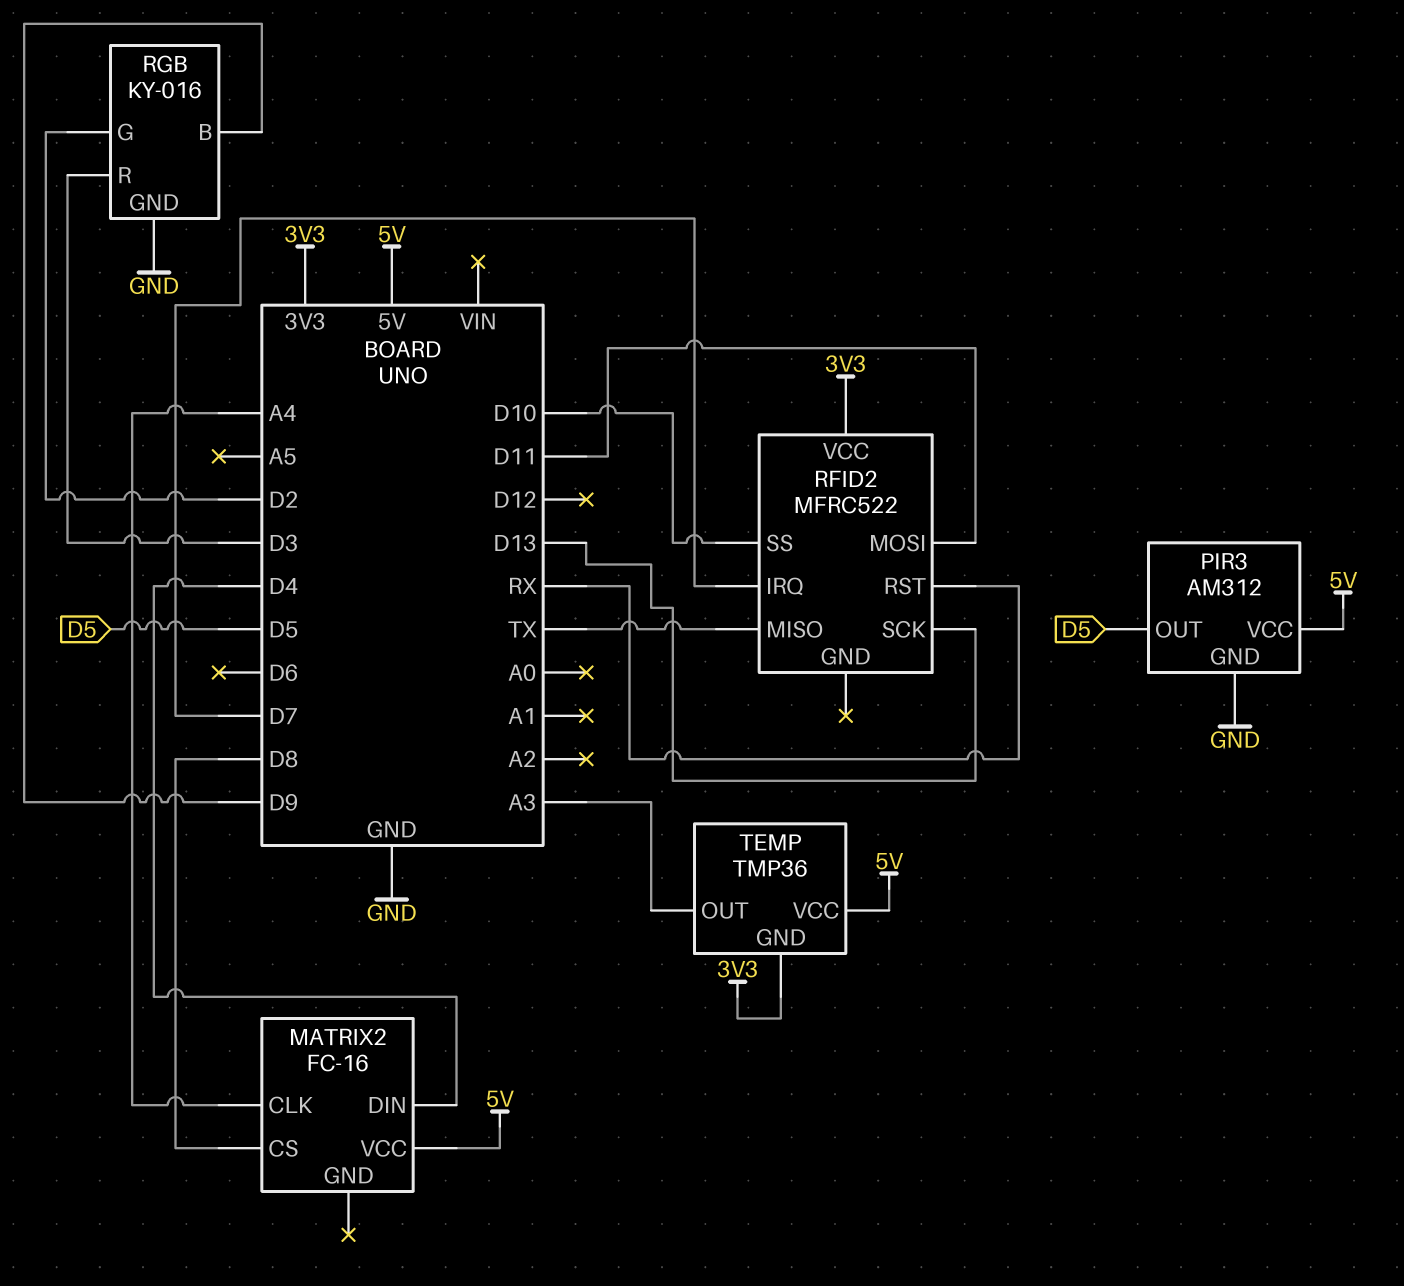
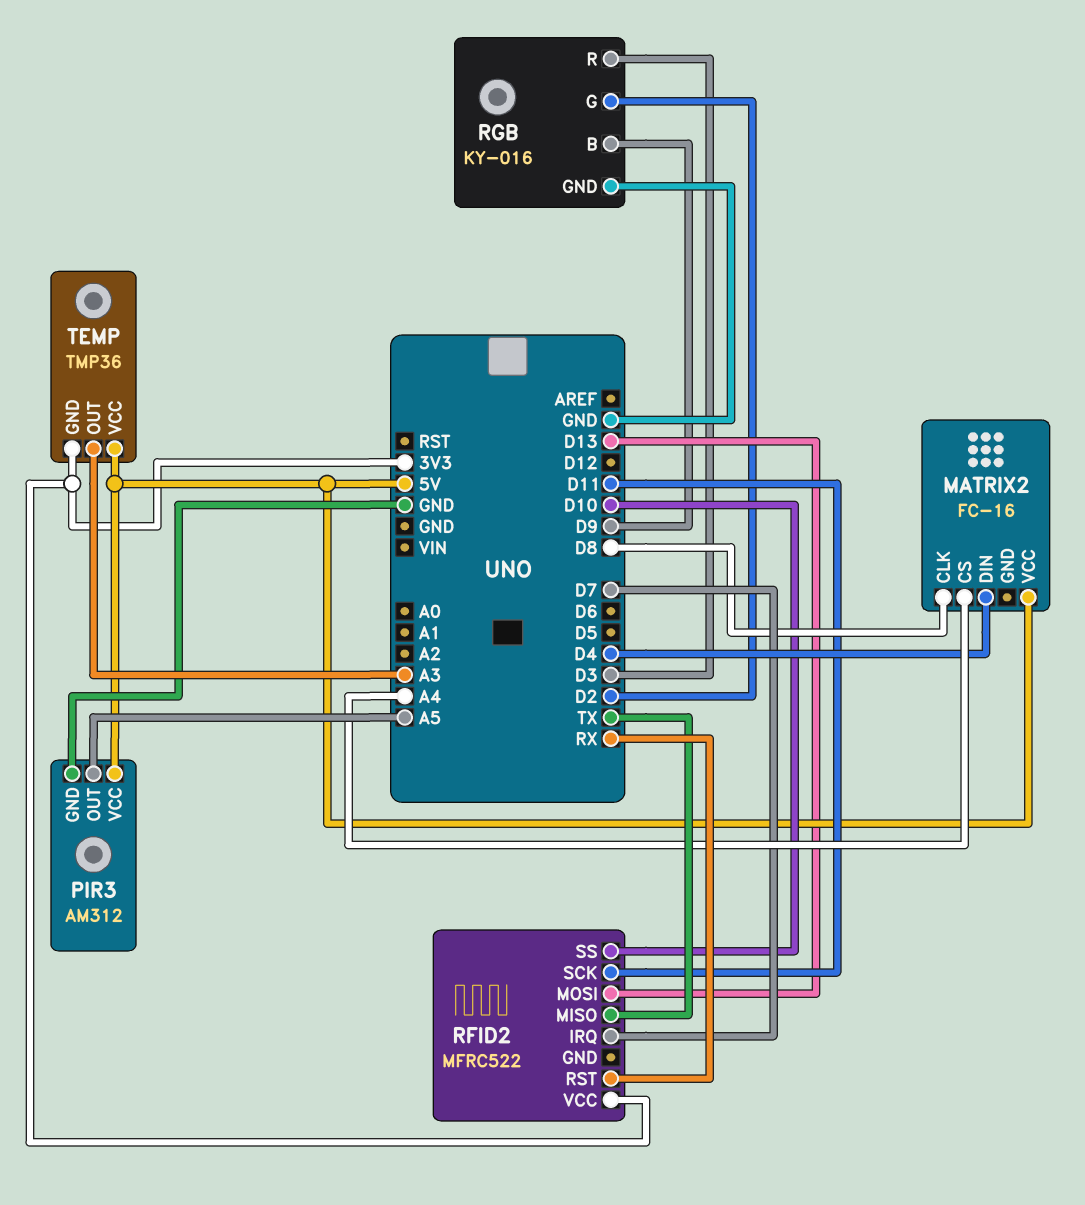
MATRIX2 pin CLK: A4 -> D8
MATRIX2 pin CS: D8 -> A4
PIR3 pin OUT: D5 -> A5
RFID2 pin MOSI: D11 -> D13
RFID2 pin SCK: D13 -> D11

